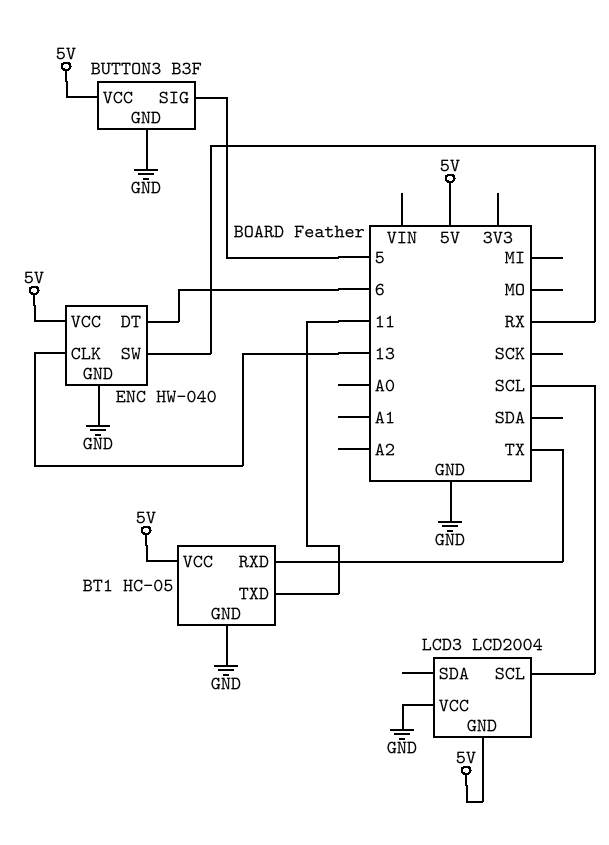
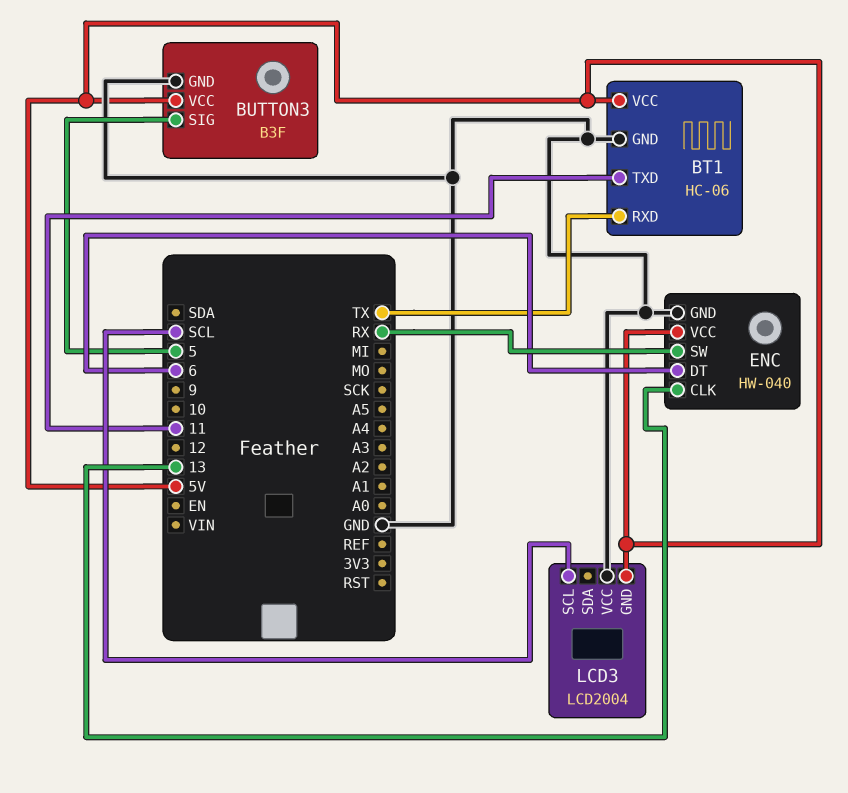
BT1: HC-05 -> HC-06

